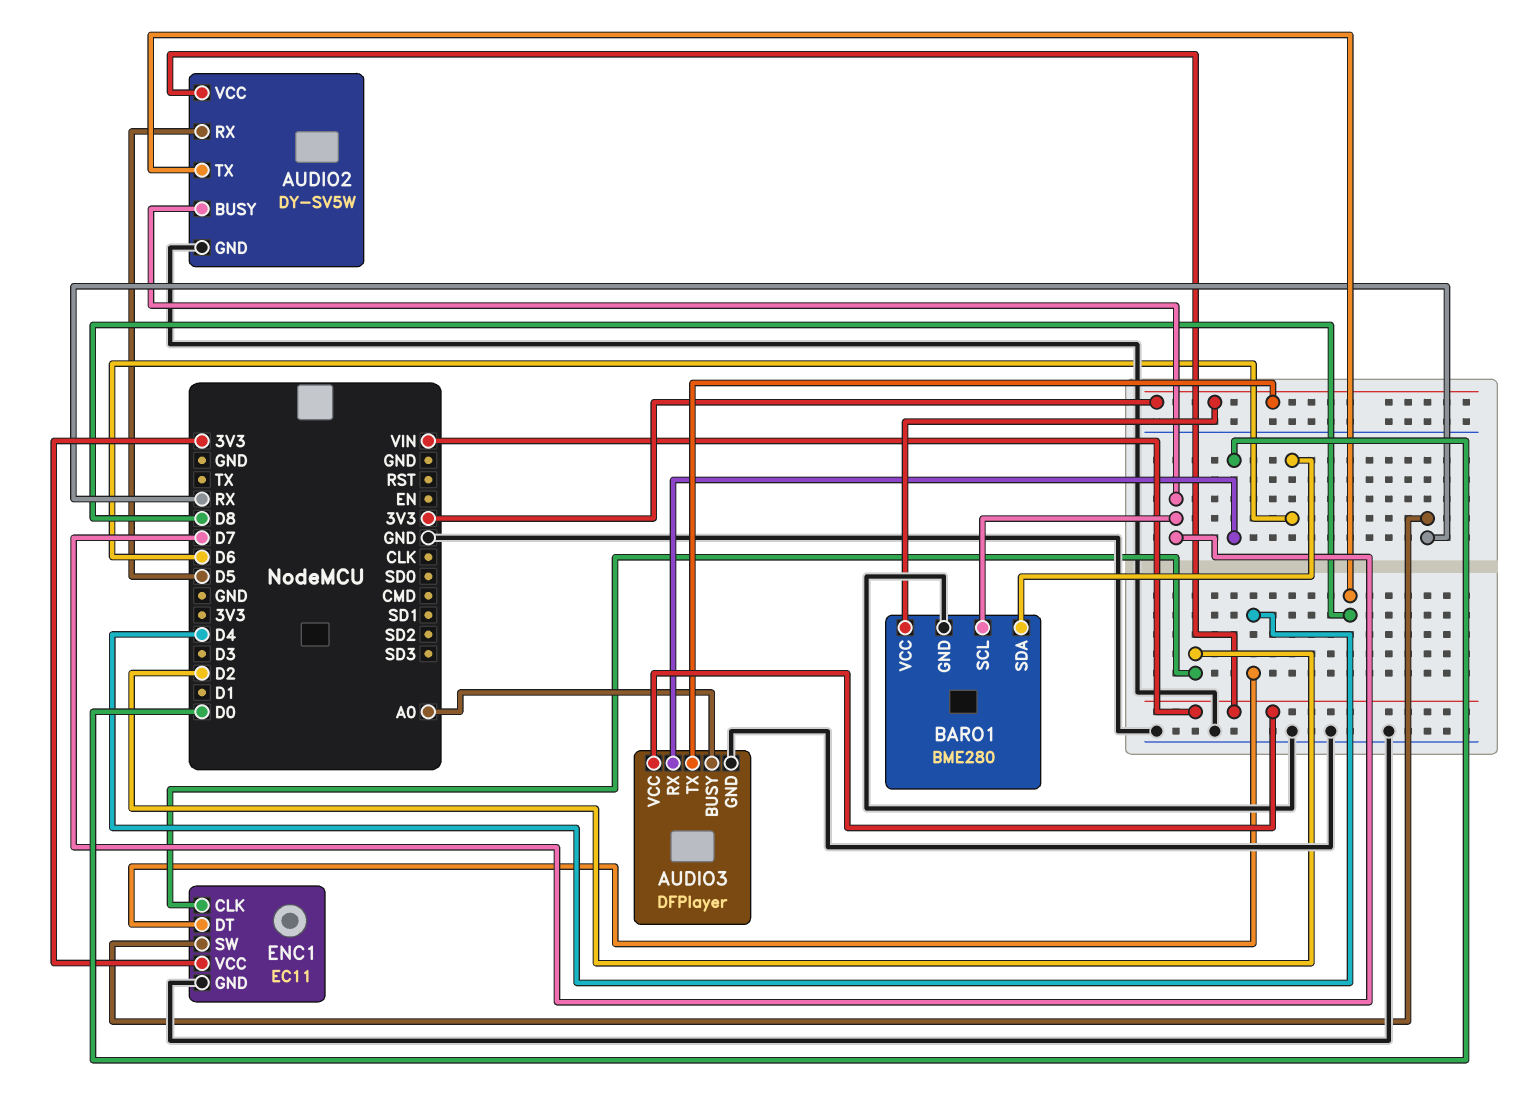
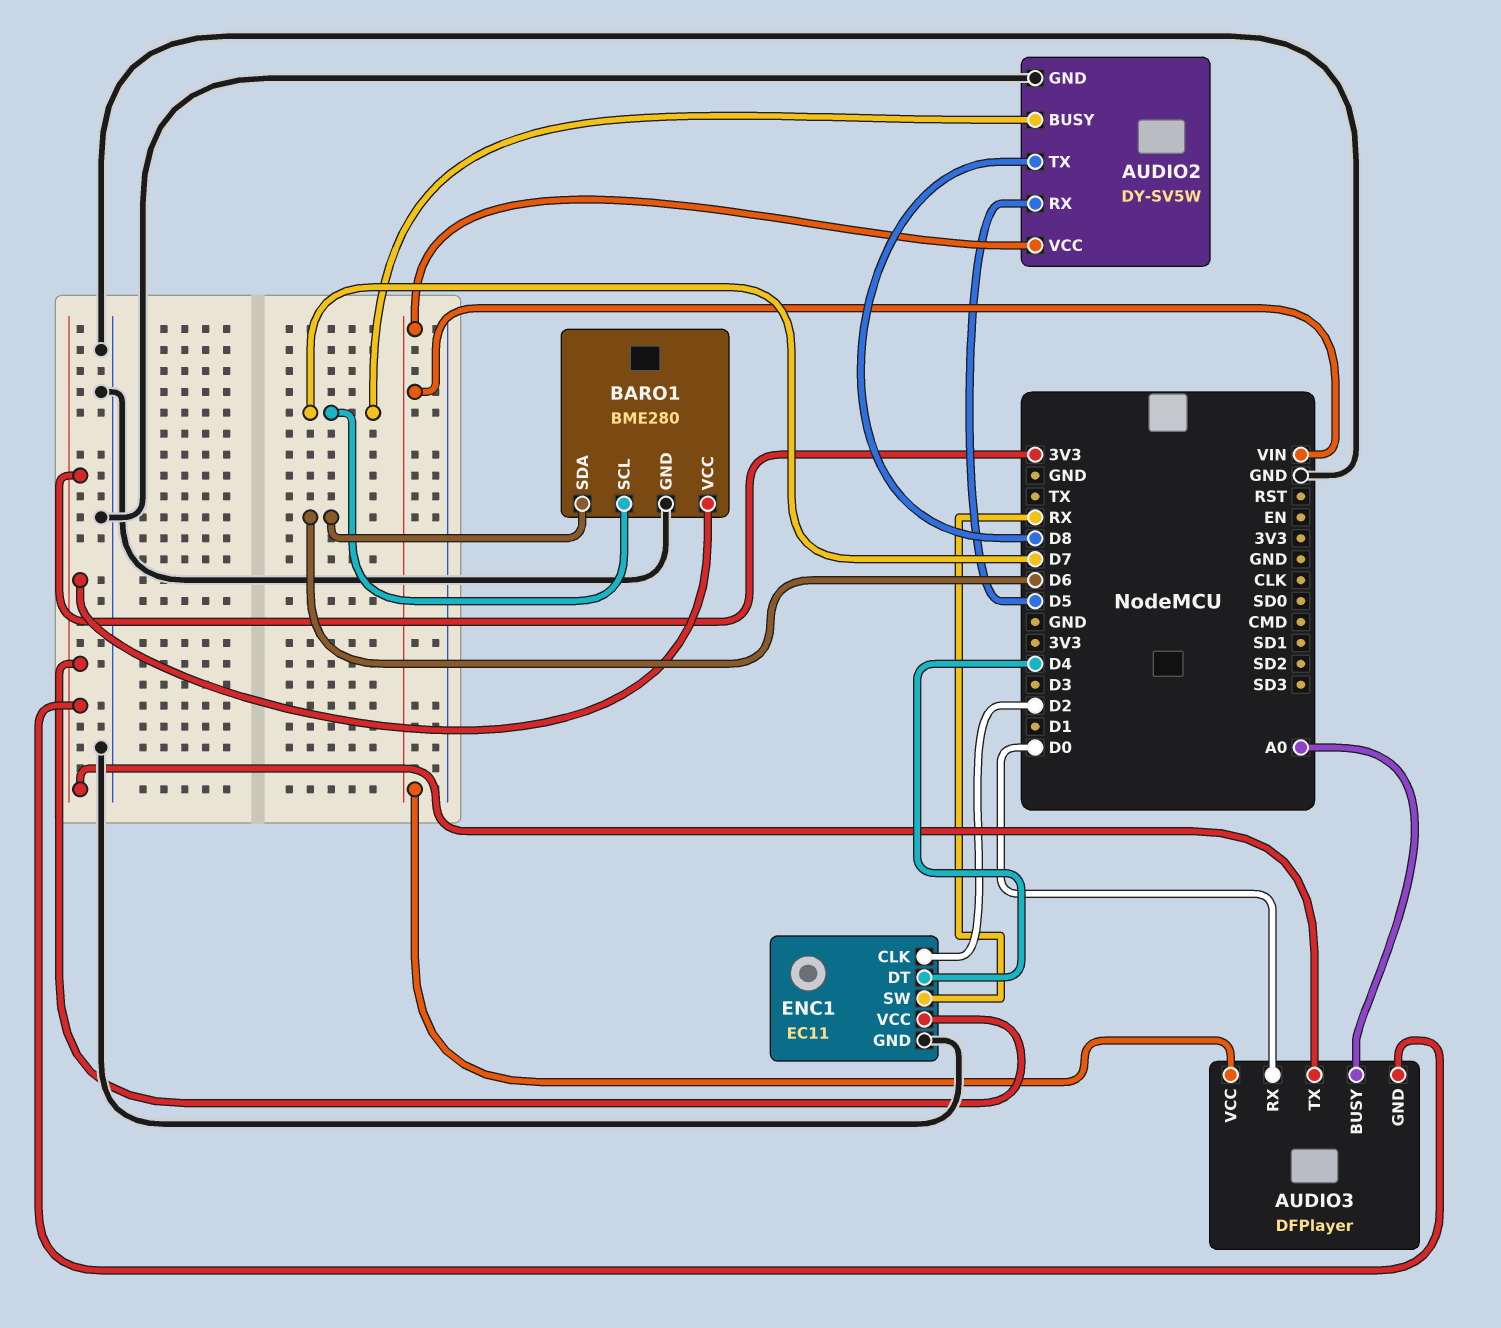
AUDIO3 pin GND: GND -> 3V3

